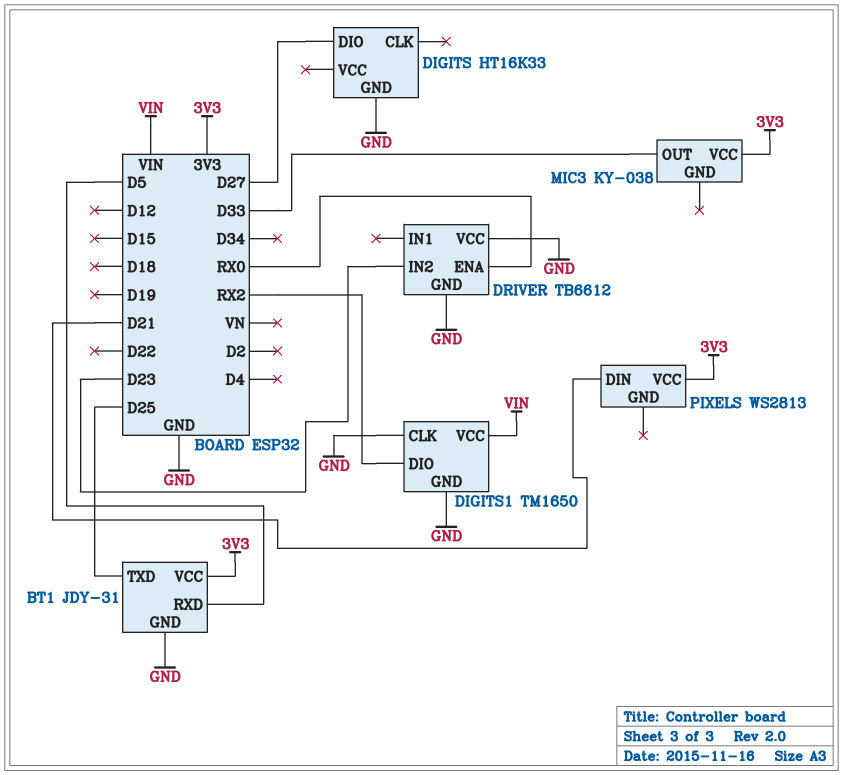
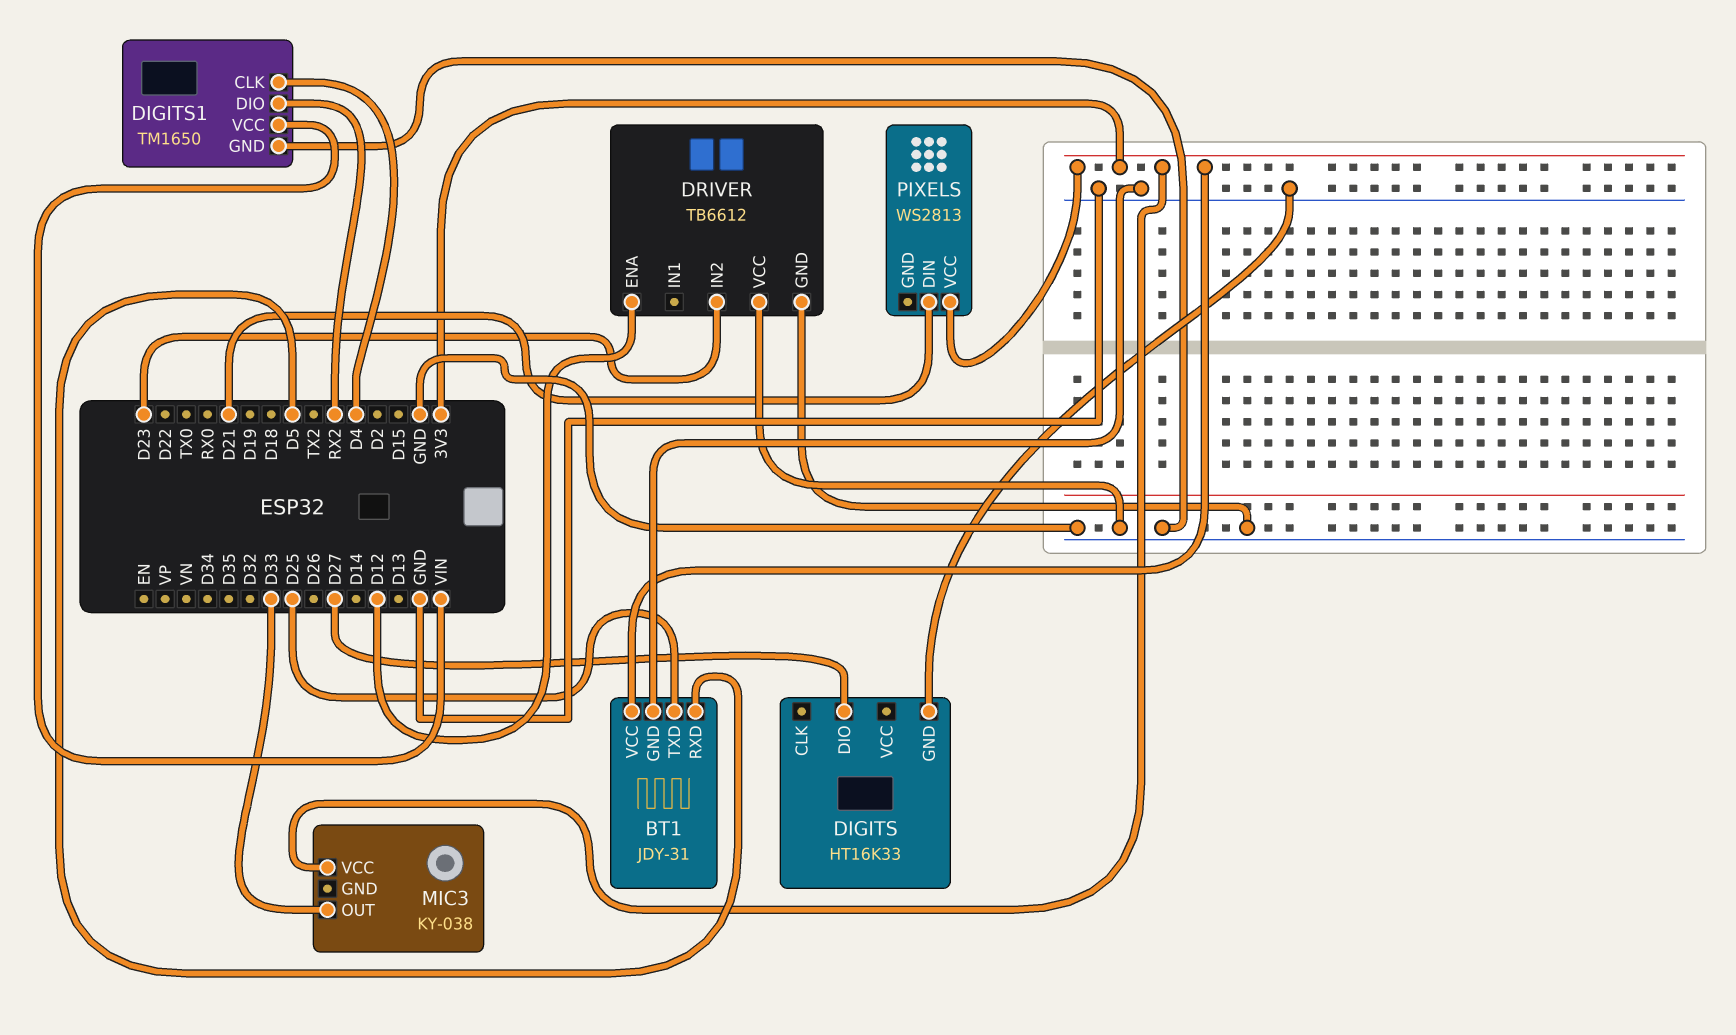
DIGITS1 pin CLK: GND -> D4
DRIVER pin ENA: RX0 -> D12

